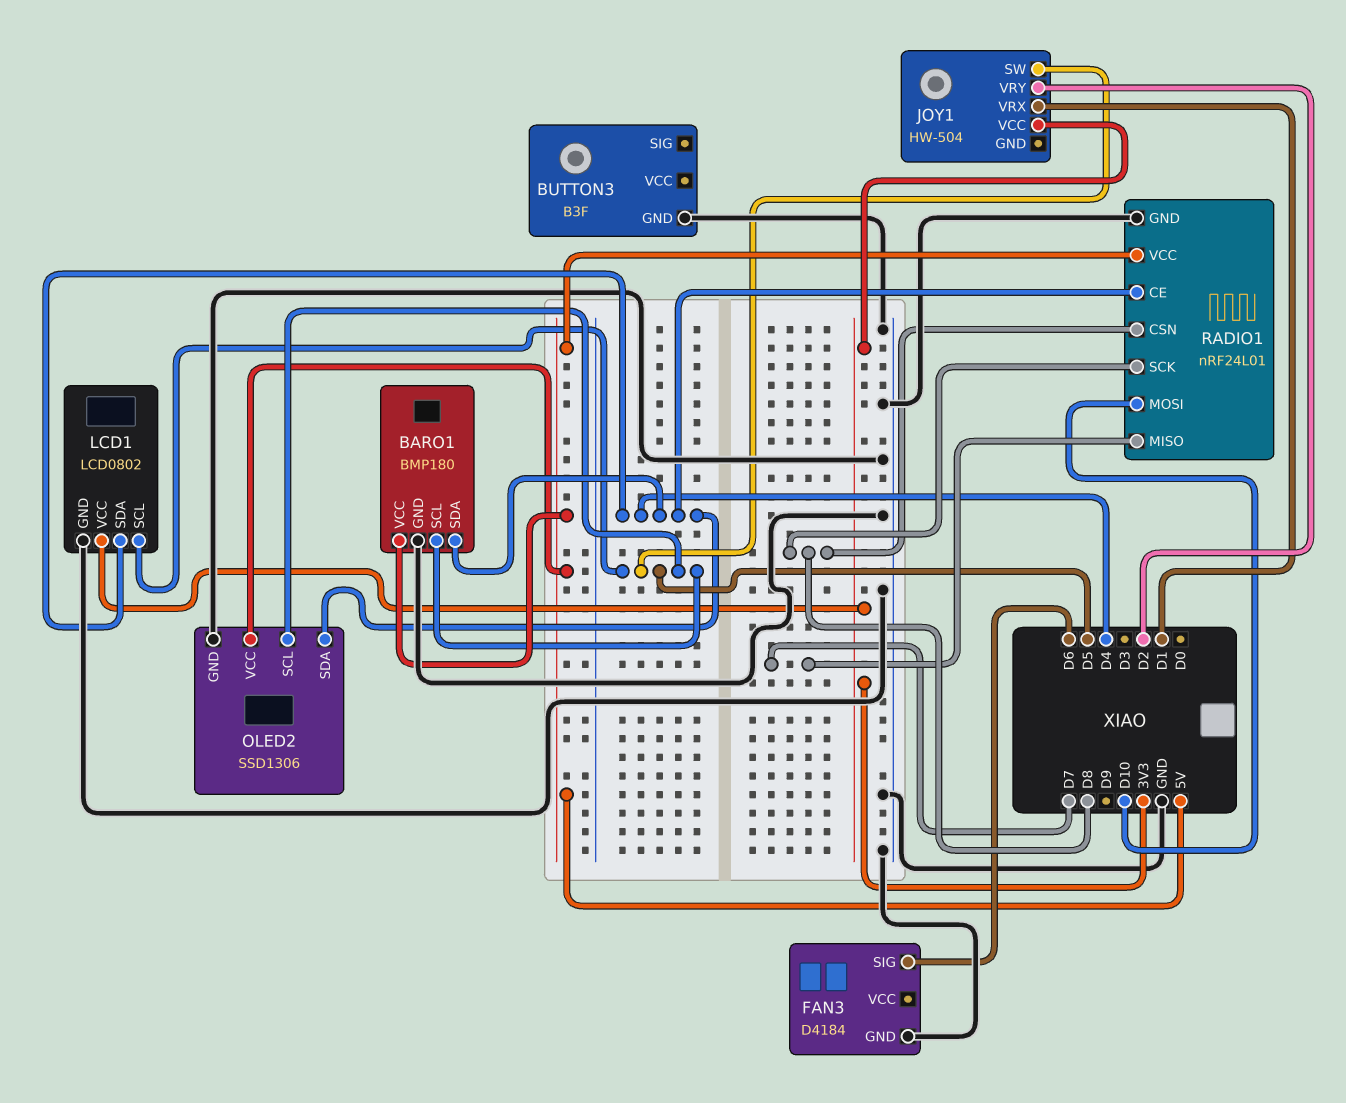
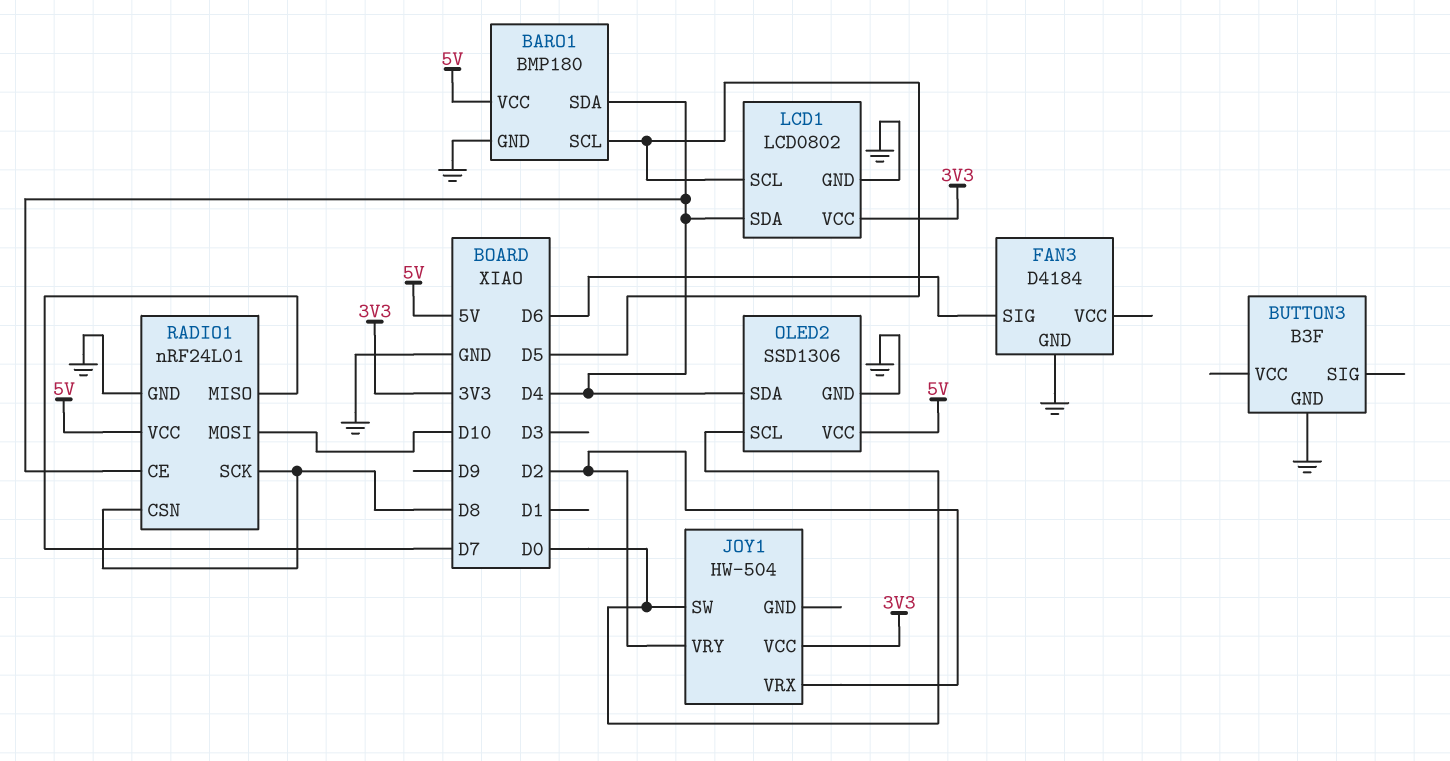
JOY1 pin SW: D5 -> D0
JOY1 pin VRX: D1 -> D2
OLED2 pin SCL: D5 -> D0

